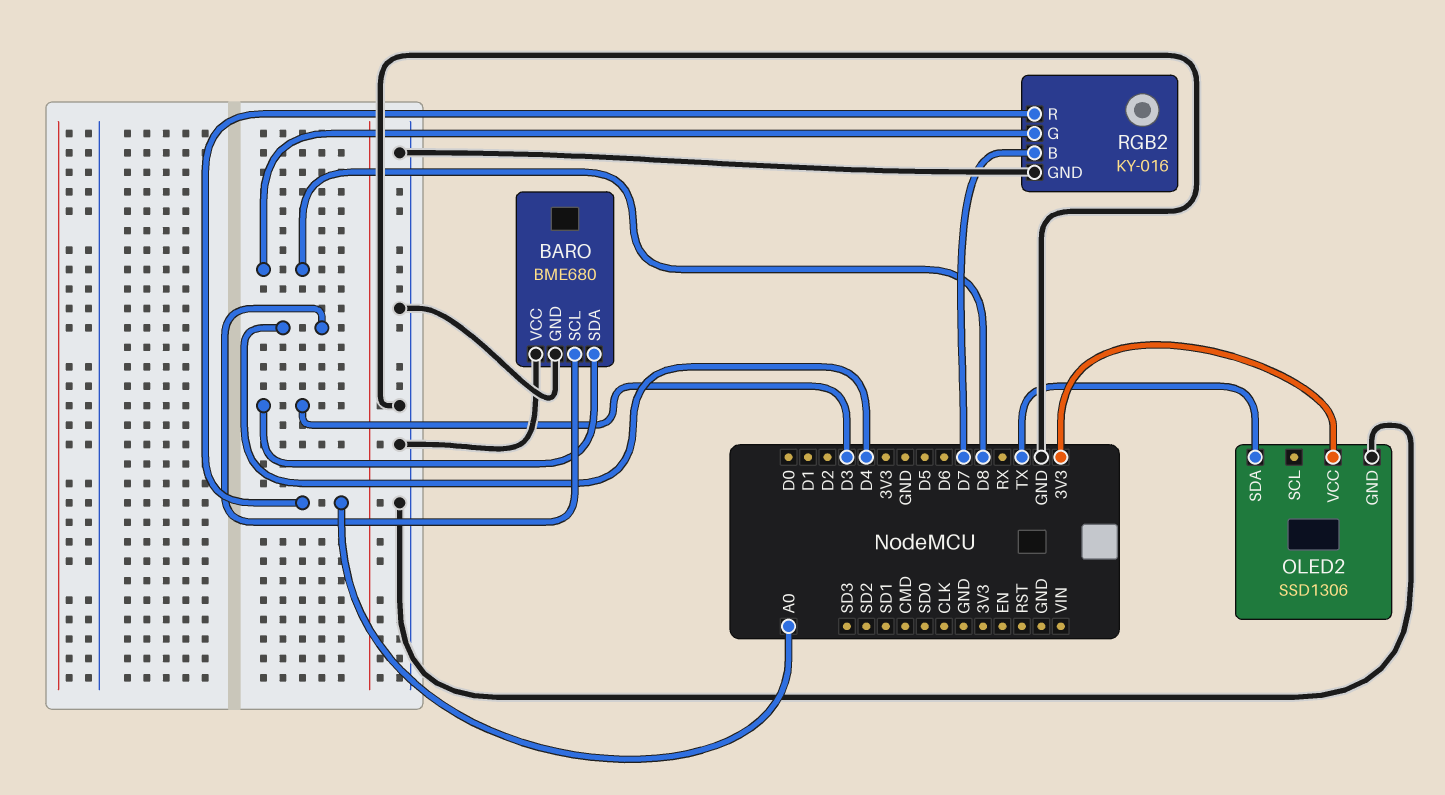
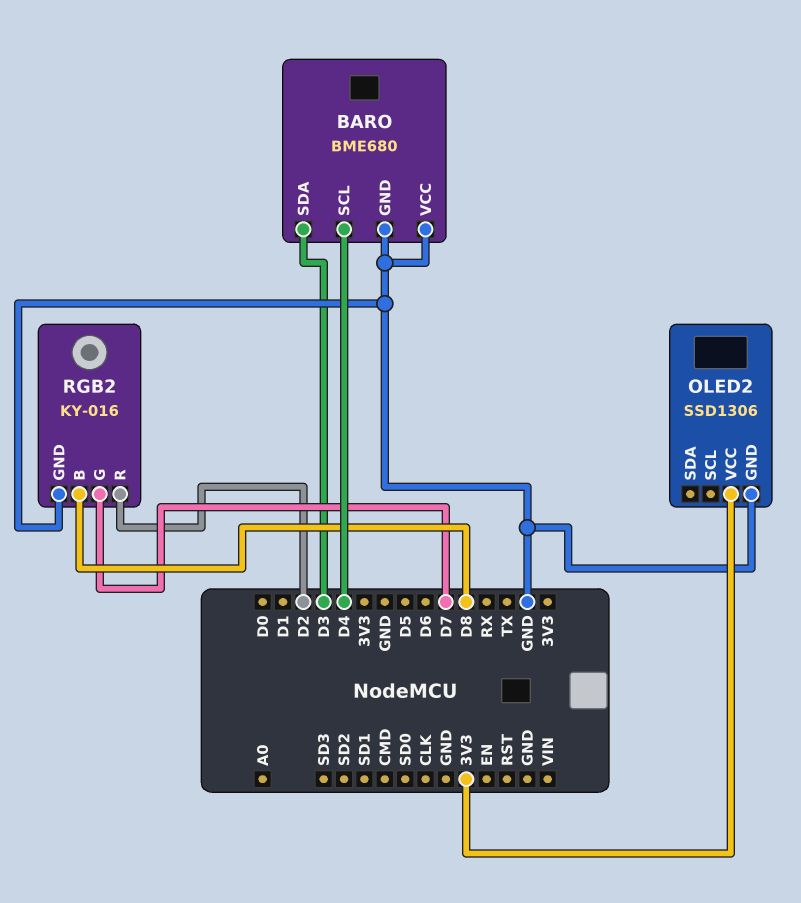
OLED2 pin SDA: TX -> none
RGB2 pin B: D7 -> D8
RGB2 pin G: D8 -> D7
RGB2 pin R: A0 -> D2

